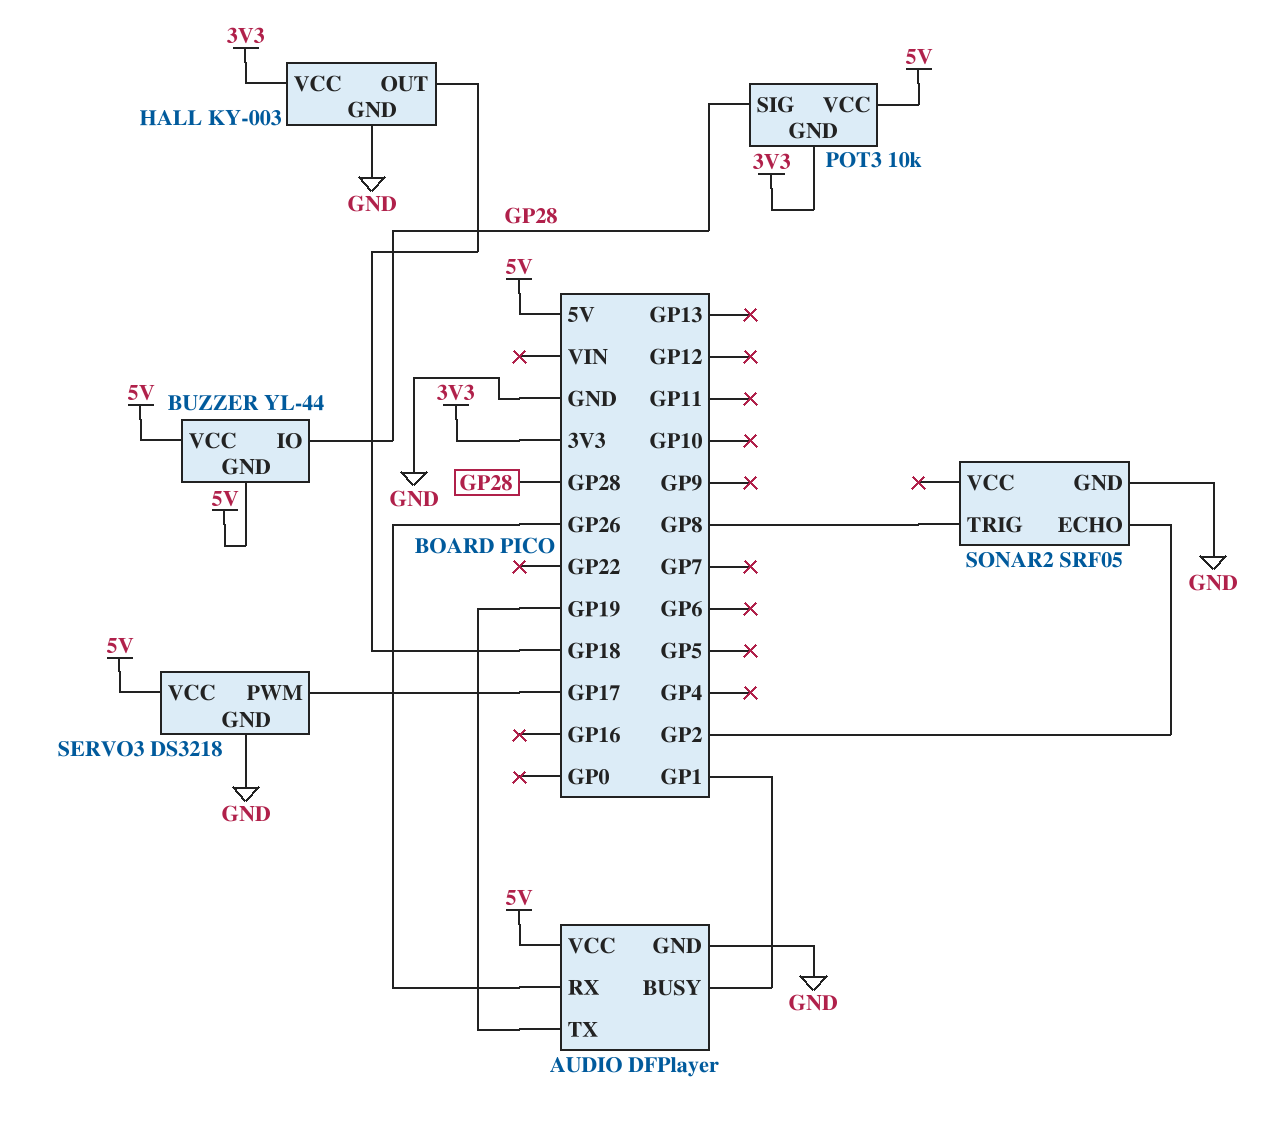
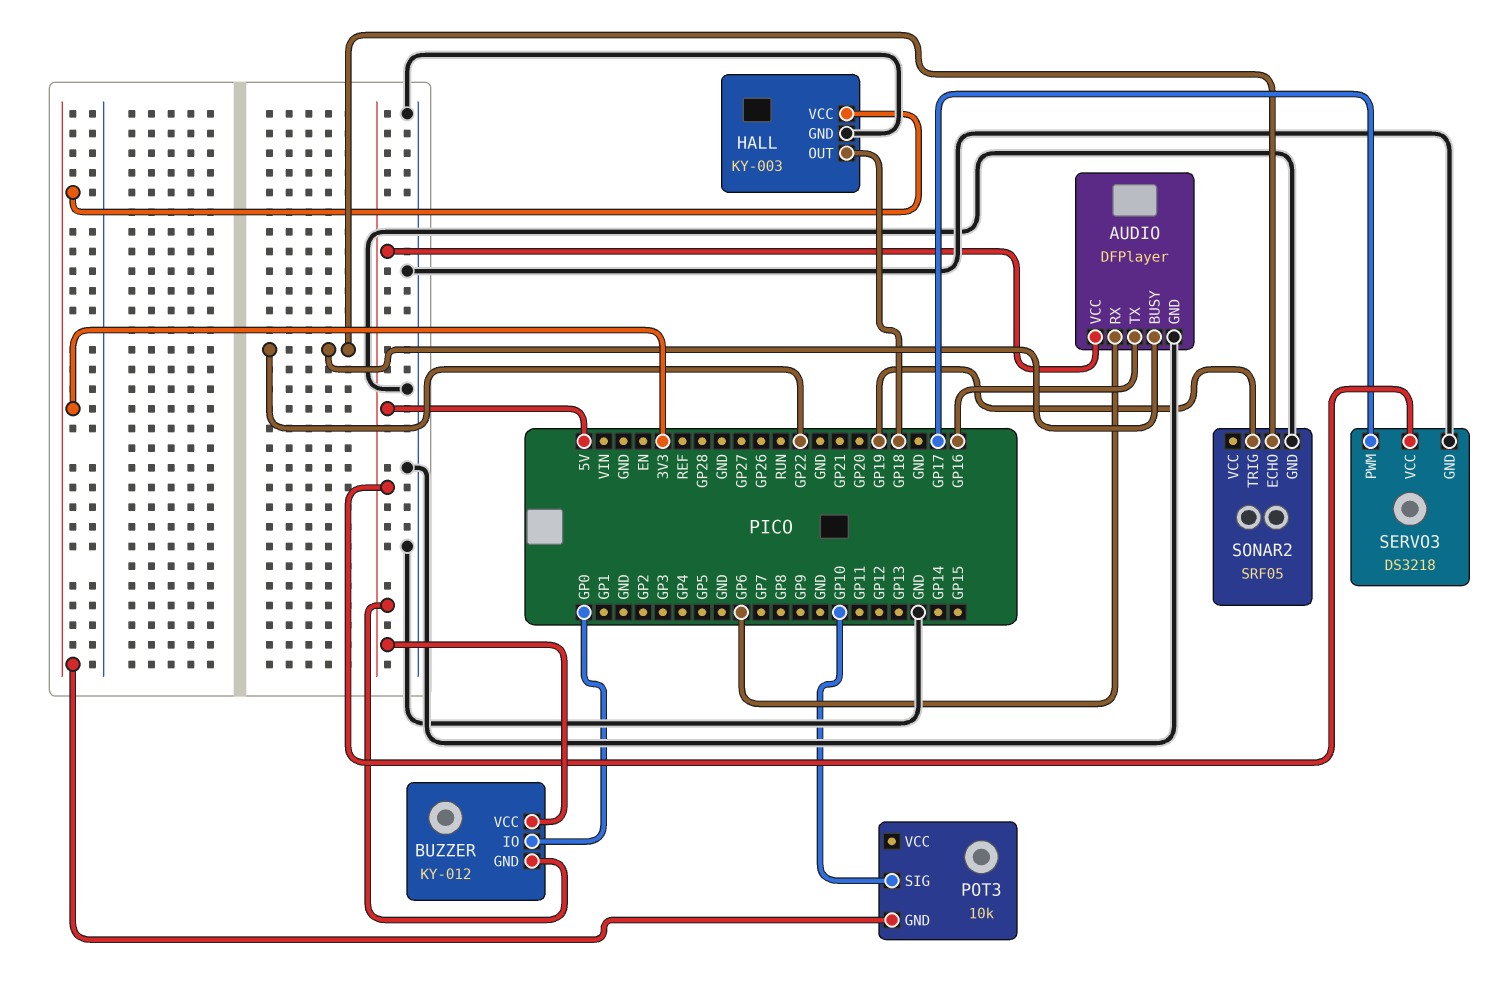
AUDIO pin BUSY: GP1 -> GP22
AUDIO pin RX: GP26 -> GP6
AUDIO pin TX: GP19 -> GP16
BUZZER: YL-44 -> KY-012
BUZZER pin IO: GP28 -> GP0
POT3 pin SIG: GP28 -> GP10
POT3 pin VCC: 5V -> none
SONAR2 pin ECHO: GP2 -> GP22
SONAR2 pin TRIG: GP8 -> GP19

